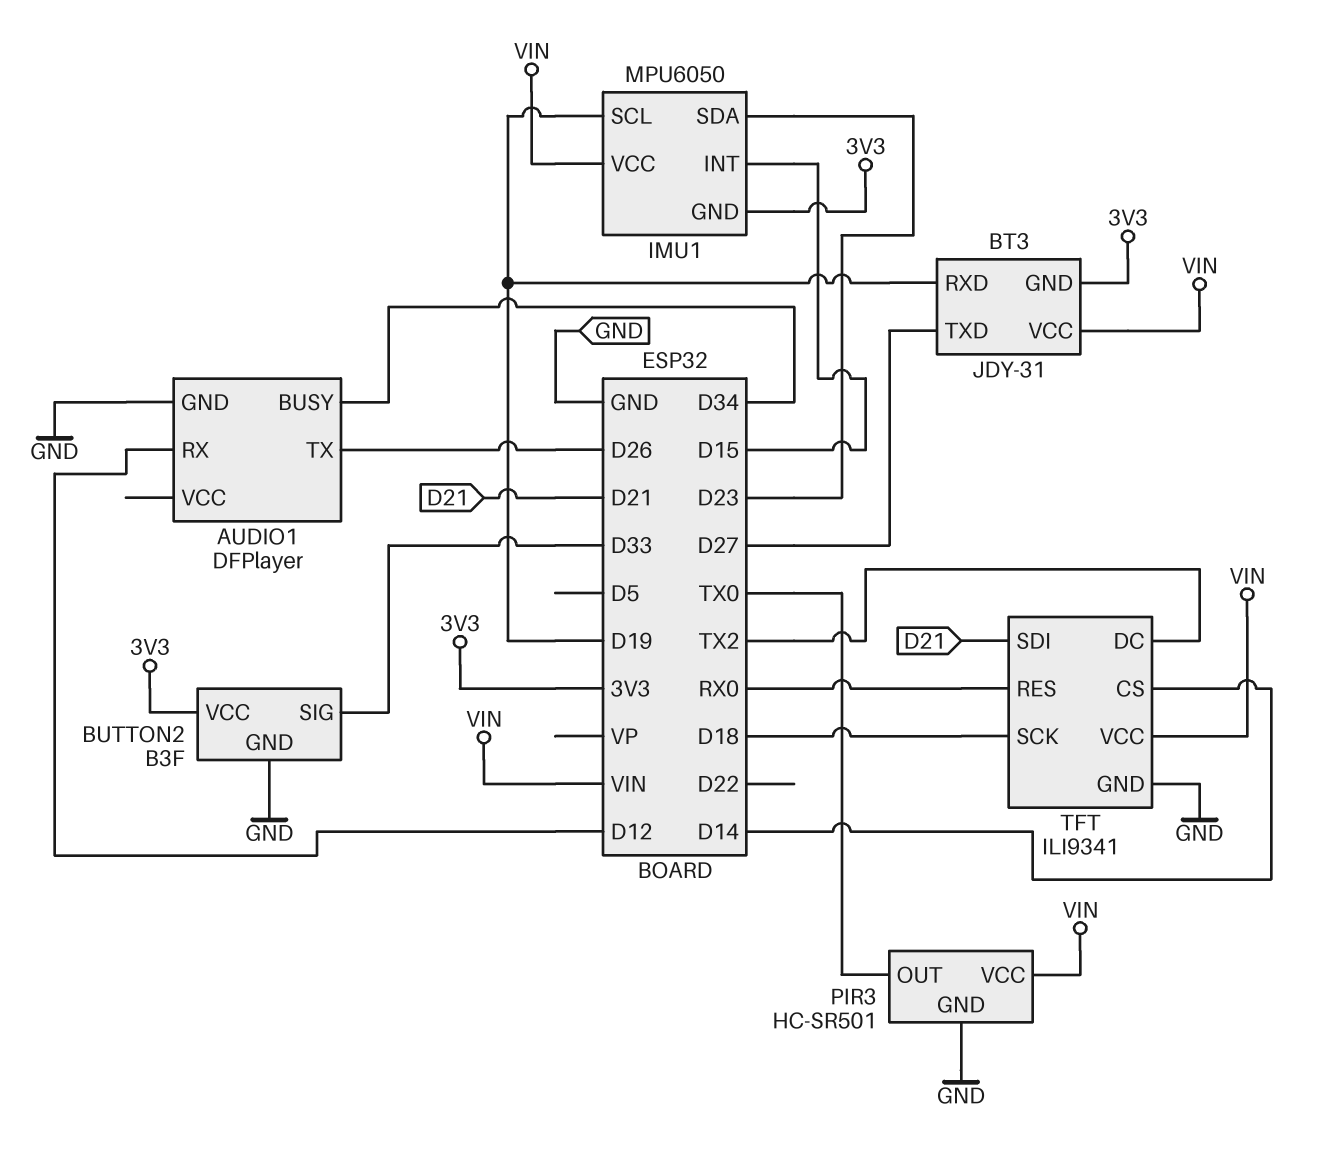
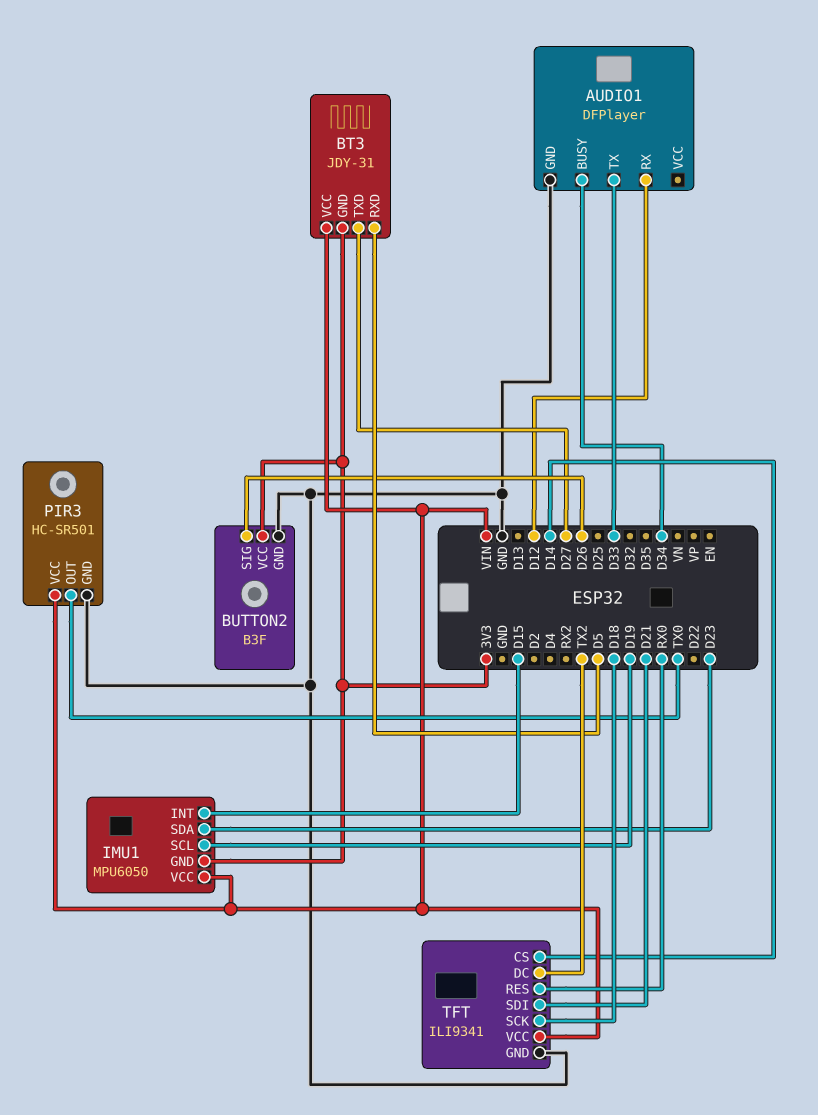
AUDIO1 pin TX: D26 -> D33
BT3 pin RXD: D19 -> D5
BUTTON2 pin SIG: D33 -> D26

